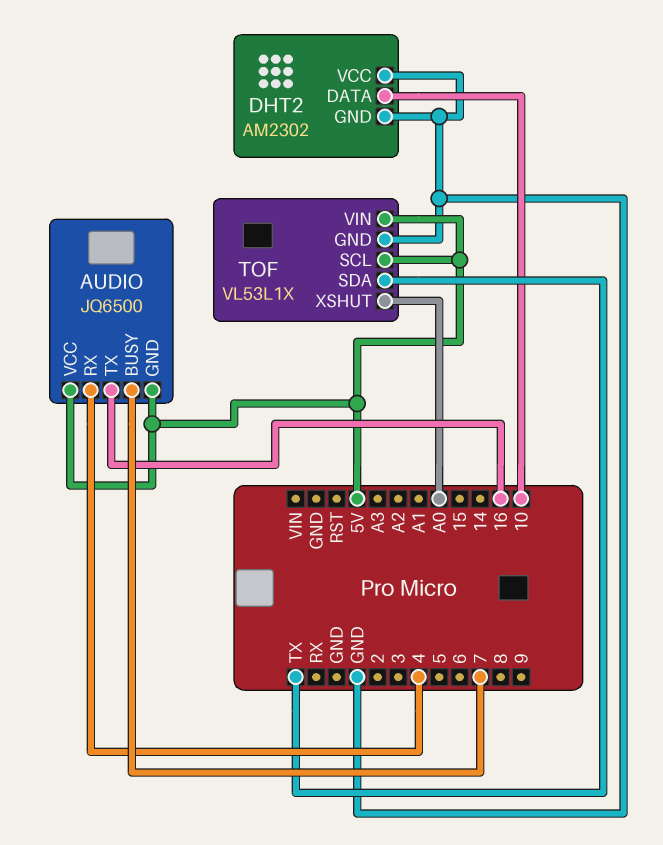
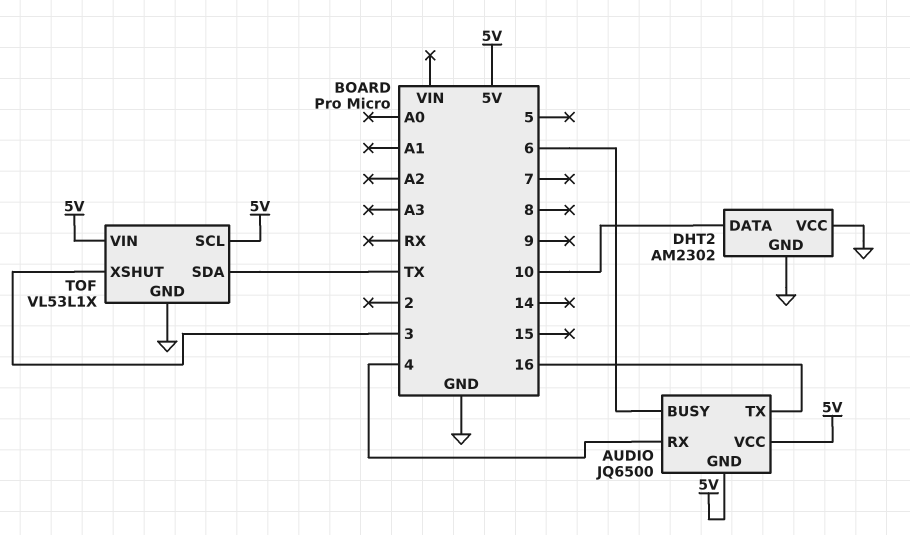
AUDIO pin BUSY: 7 -> 6
TOF pin XSHUT: A0 -> 3

